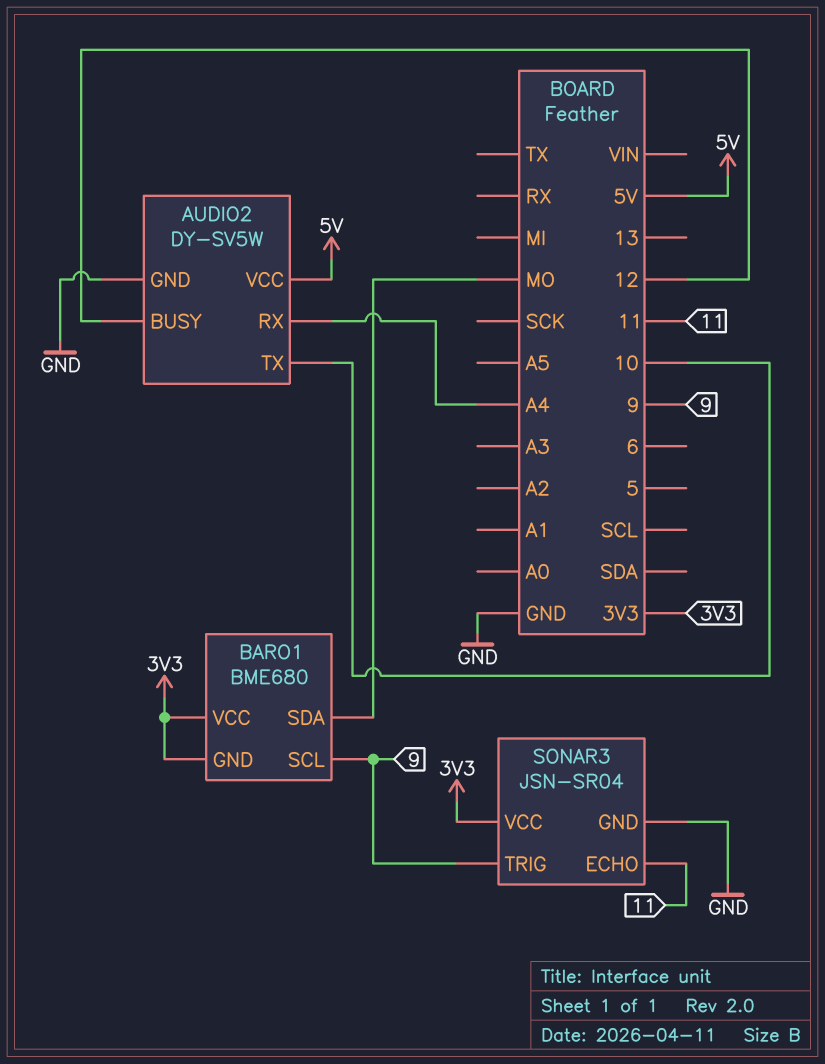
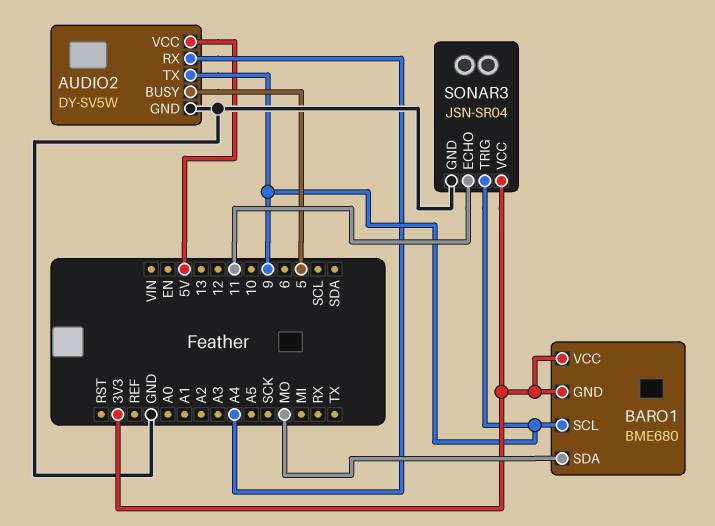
AUDIO2 pin BUSY: 12 -> 5
AUDIO2 pin TX: 10 -> 9

